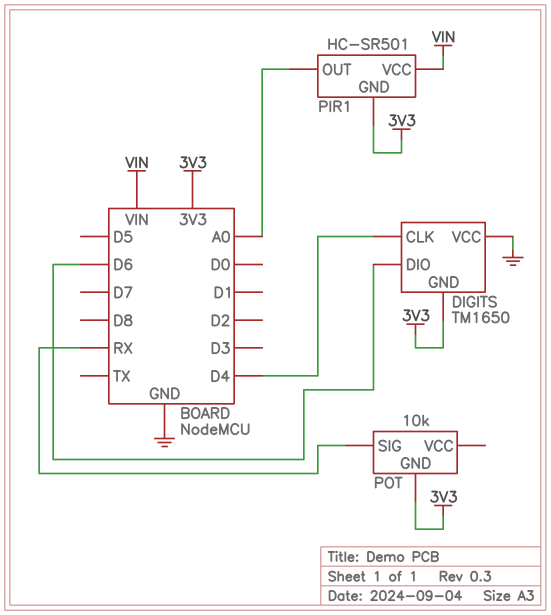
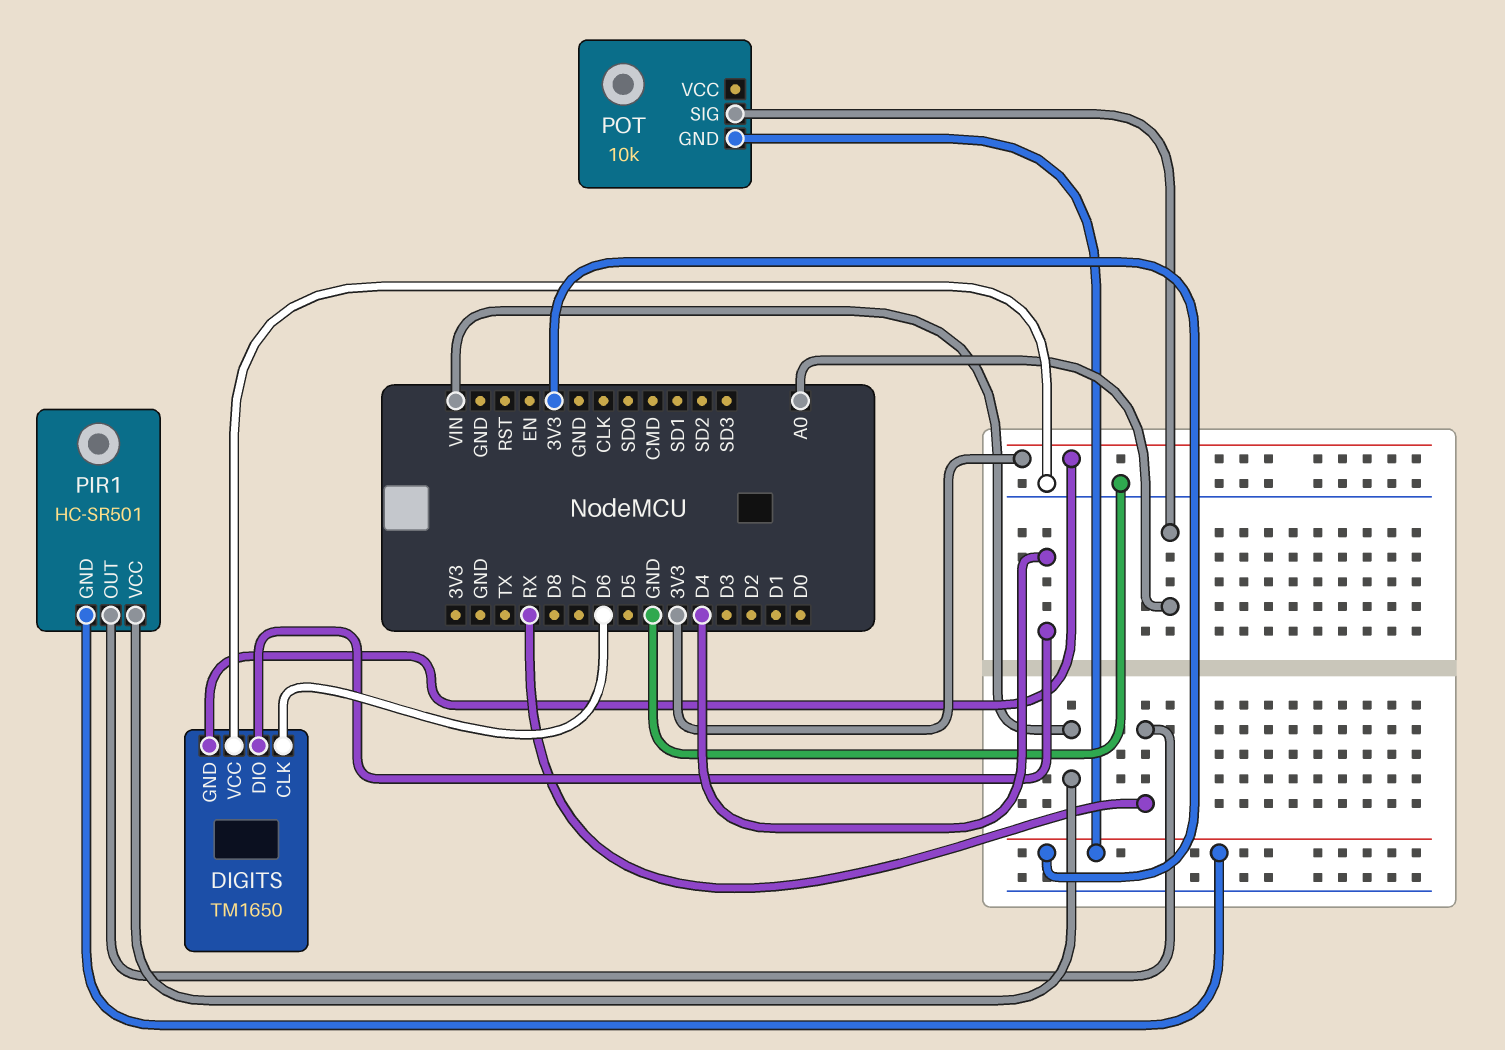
DIGITS pin CLK: D4 -> D6
DIGITS pin DIO: D6 -> D4
PIR1 pin OUT: A0 -> RX
POT pin SIG: RX -> A0

